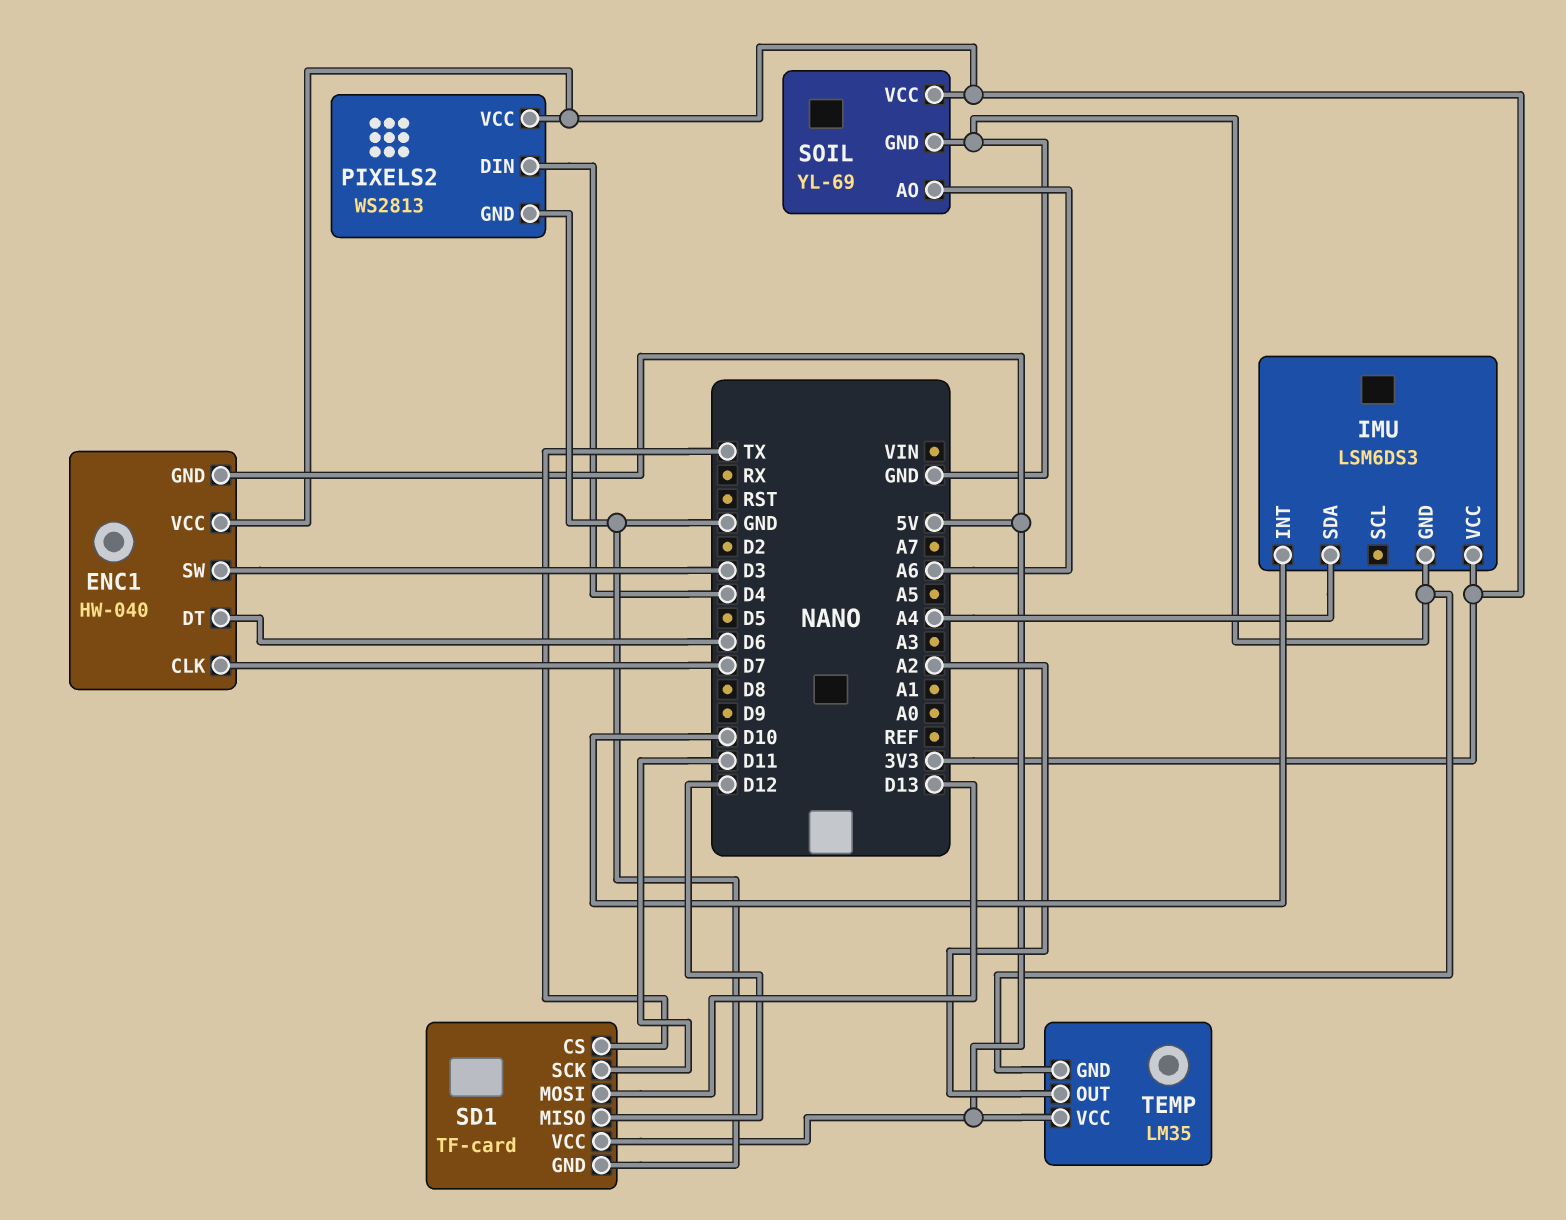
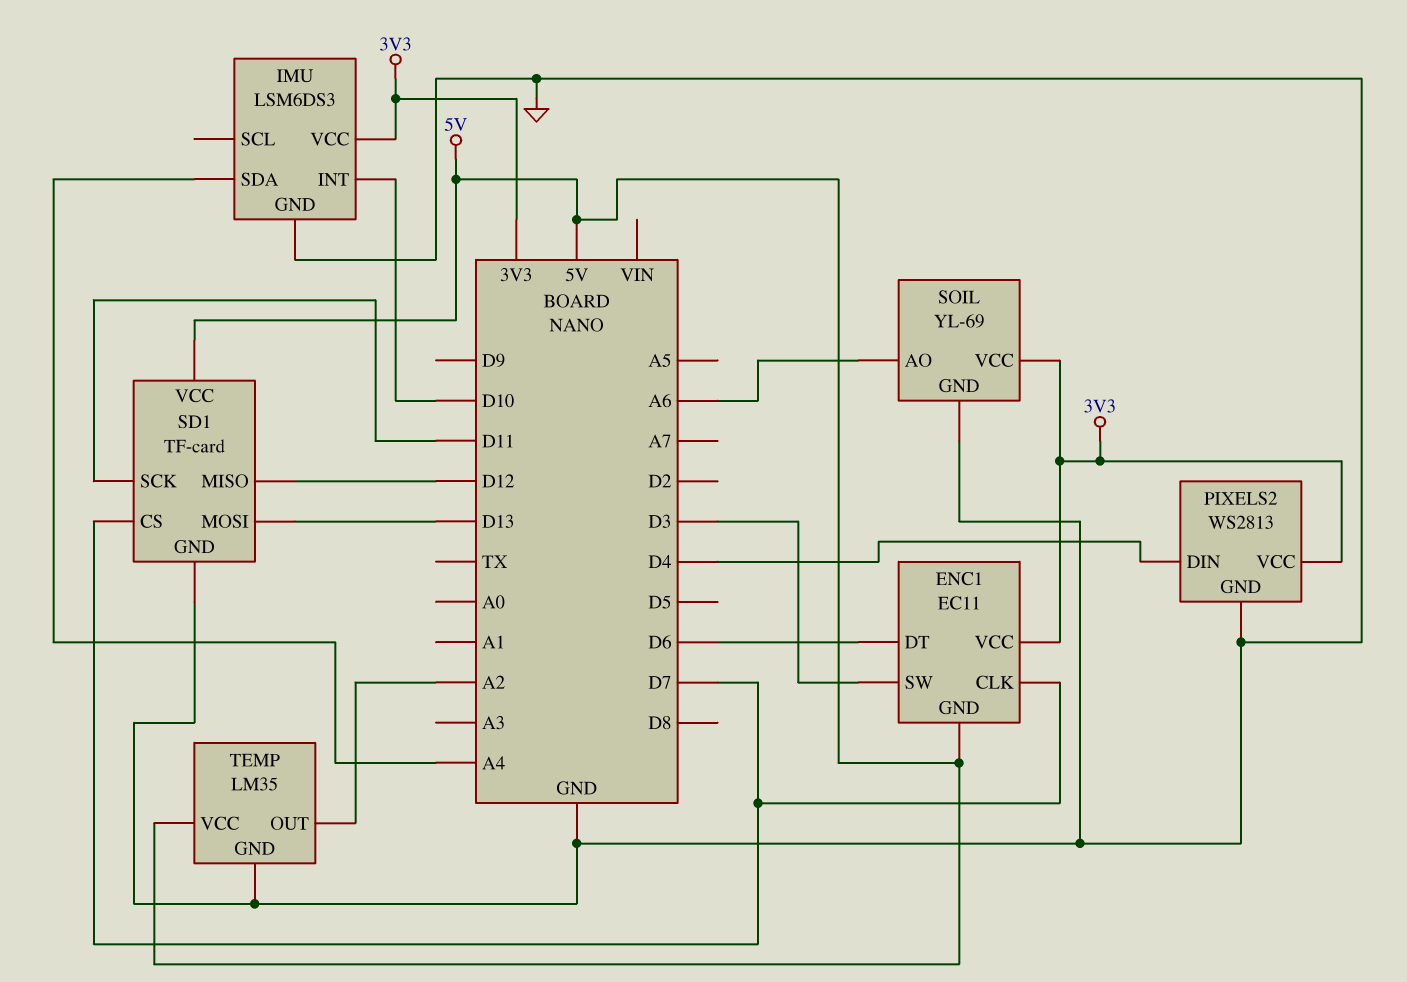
ENC1: HW-040 -> EC11
SD1 pin CS: TX -> D7

